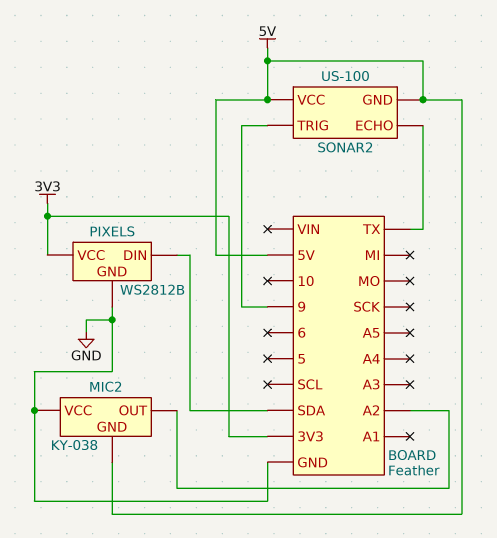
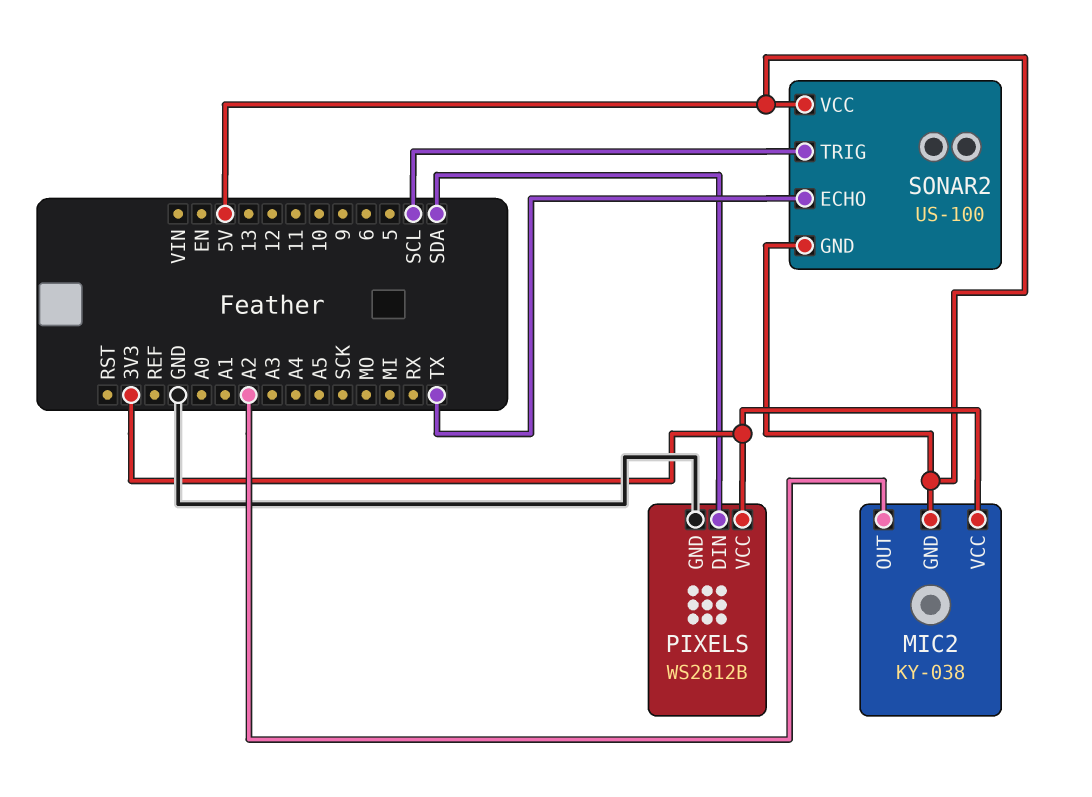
MIC2 pin VCC: GND -> 3V3
SONAR2 pin TRIG: 9 -> SCL

